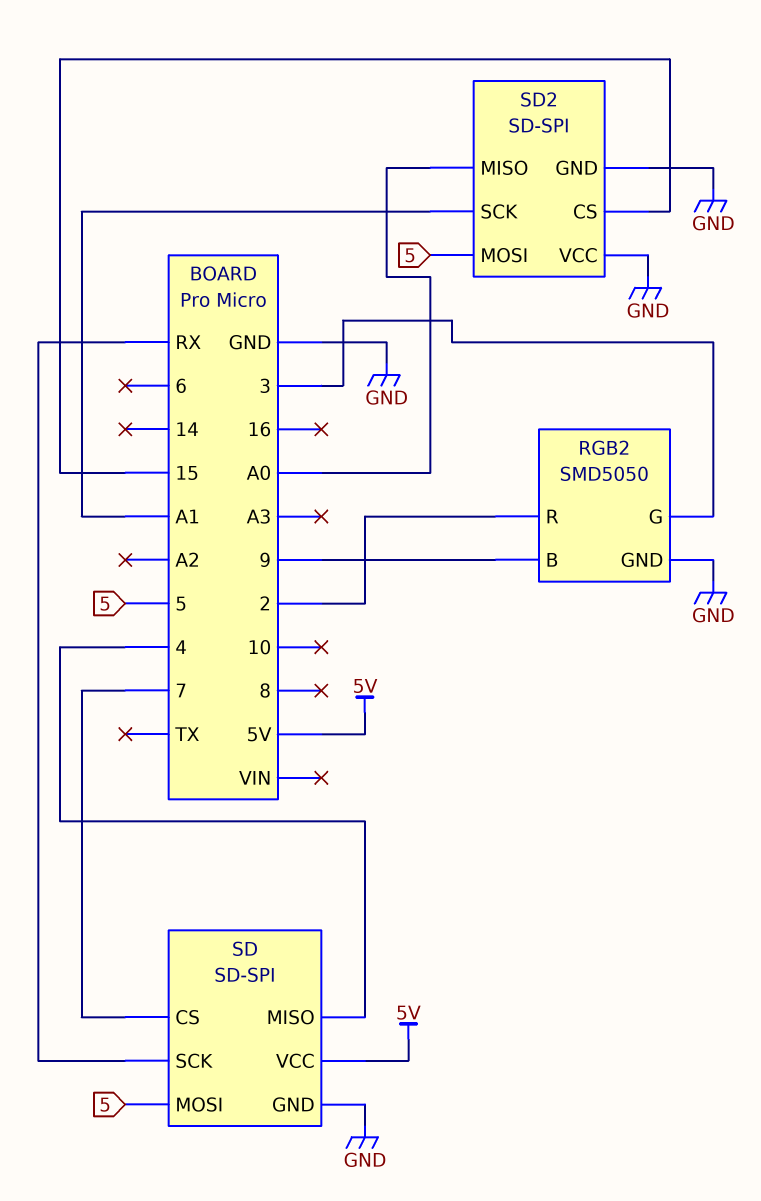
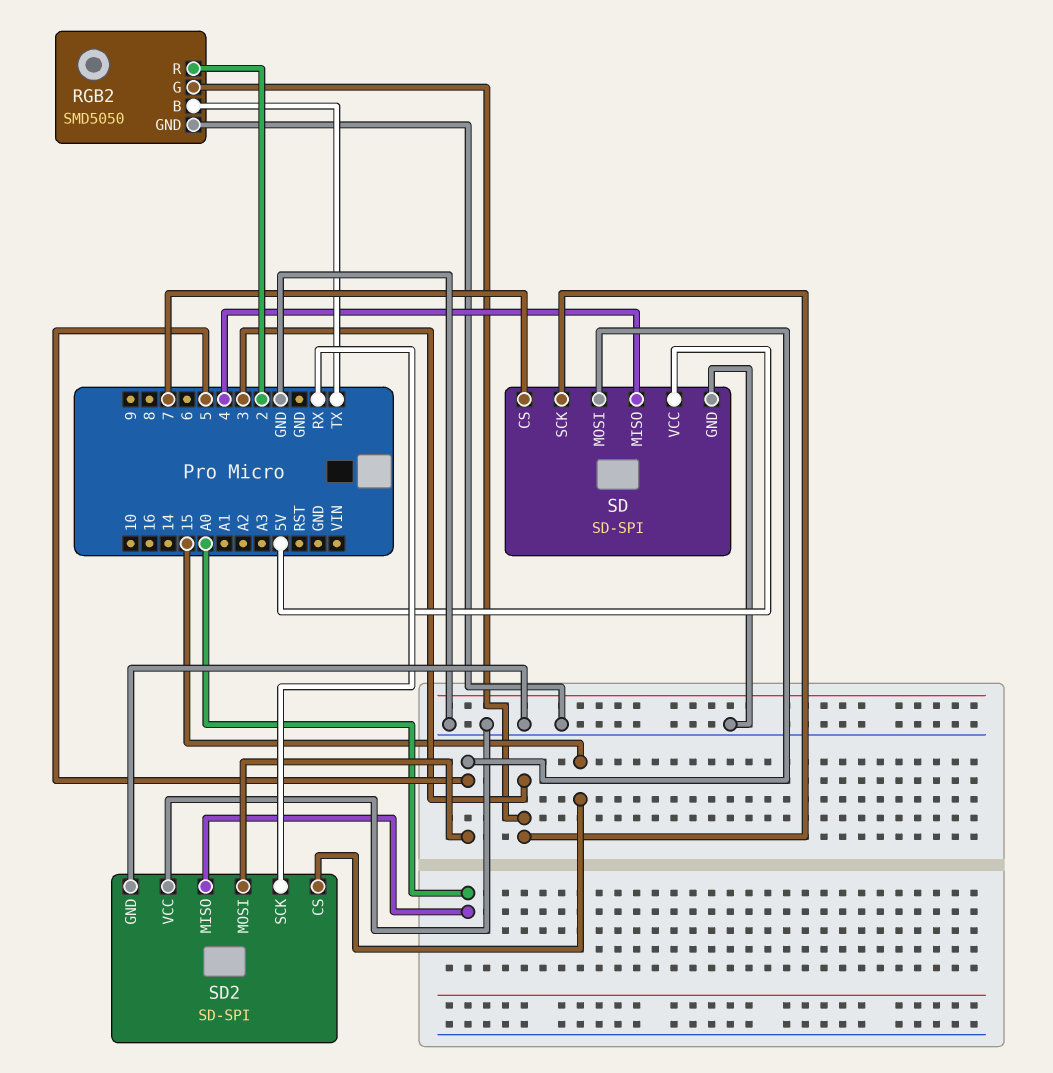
RGB2 pin B: 9 -> TX
SD pin SCK: RX -> 3
SD2 pin SCK: A1 -> RX

